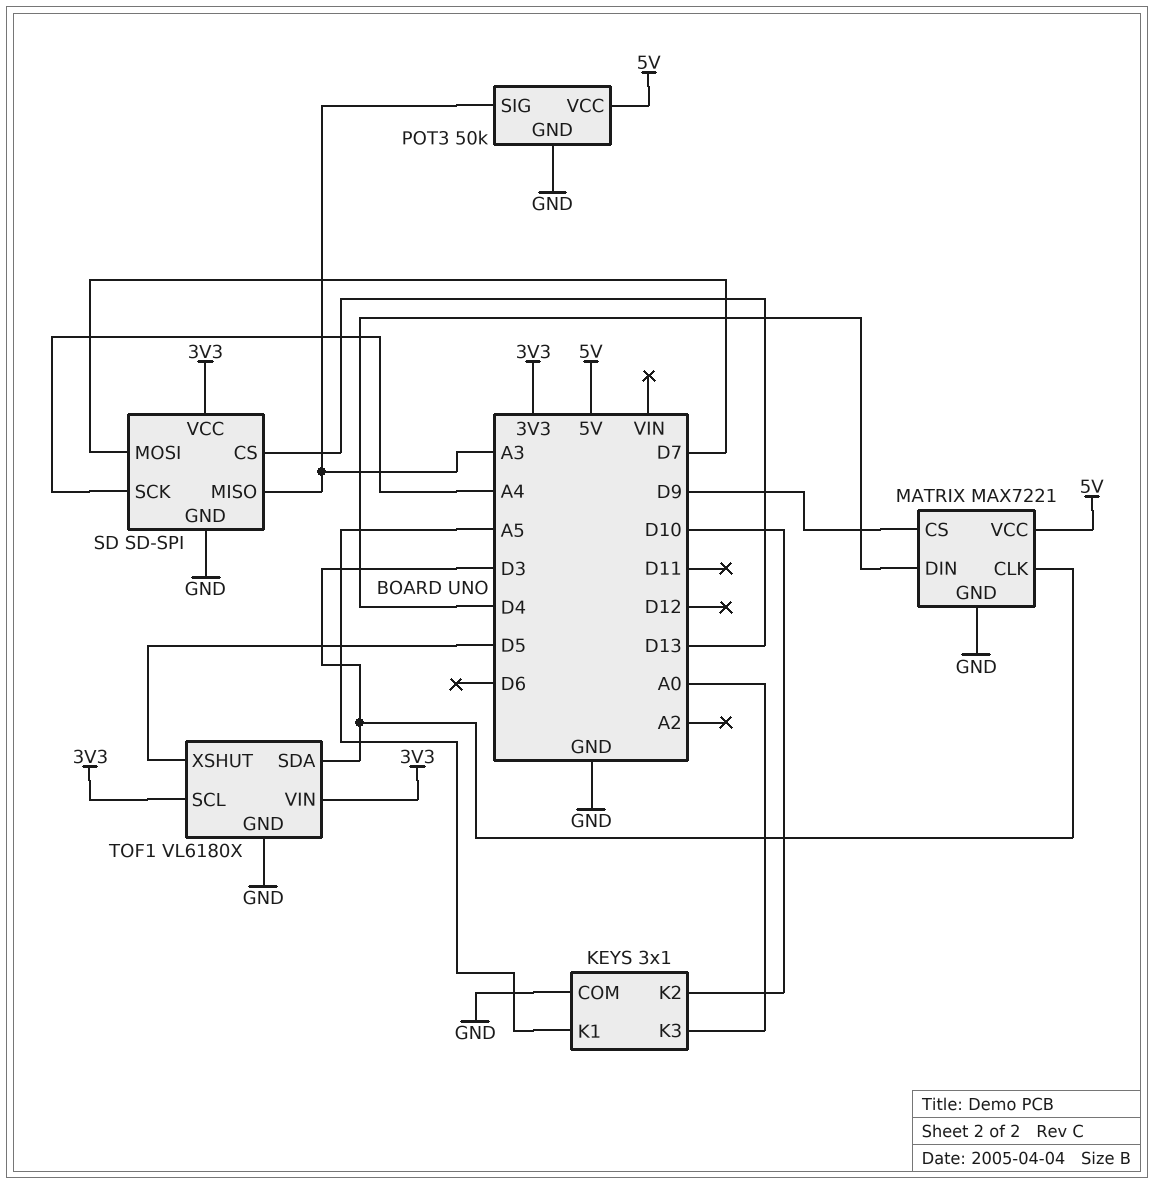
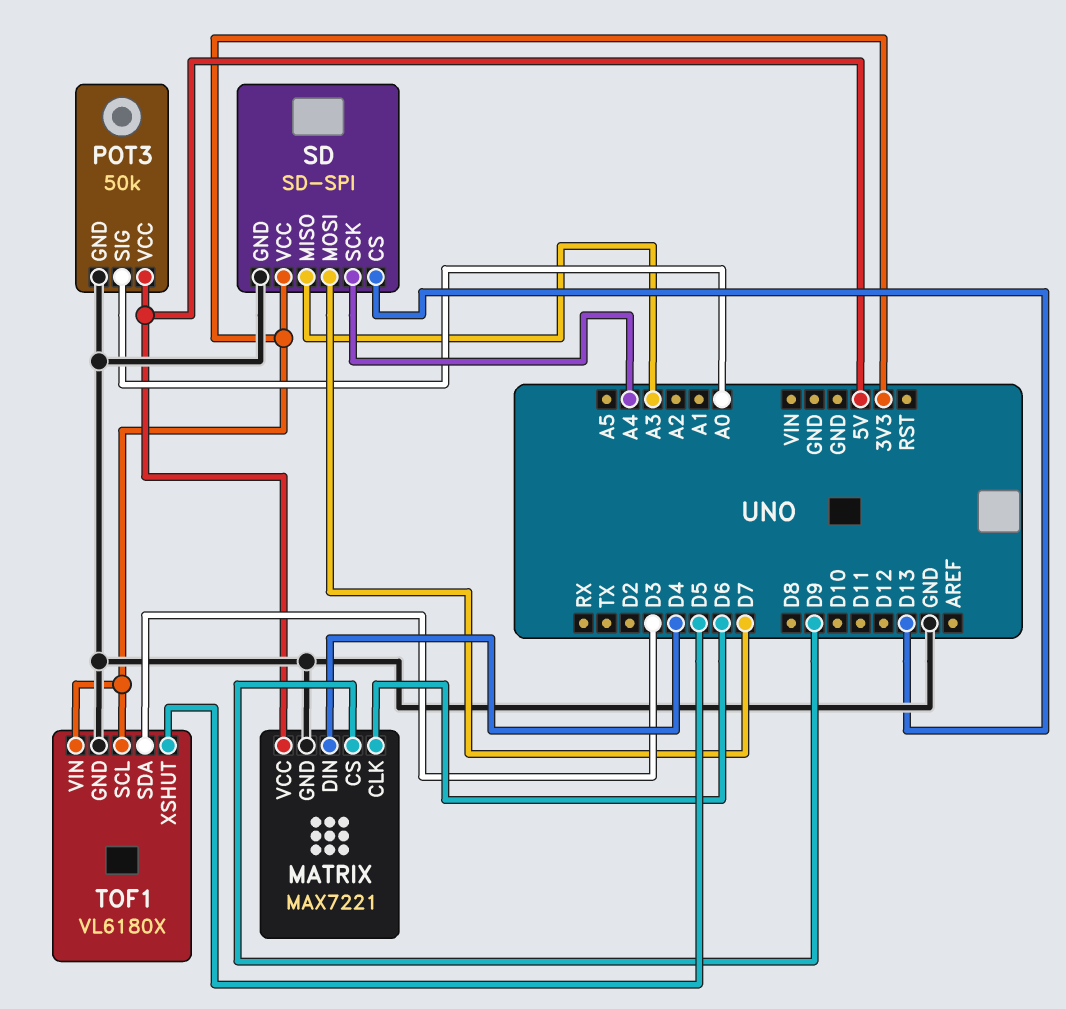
KEYS: 3x1 -> none
KEYS pin COM: GND -> none
KEYS pin K1: A5 -> none
KEYS pin K2: D10 -> none
KEYS pin K3: A0 -> none
MATRIX pin CLK: D3 -> D6
POT3 pin SIG: A3 -> A0

